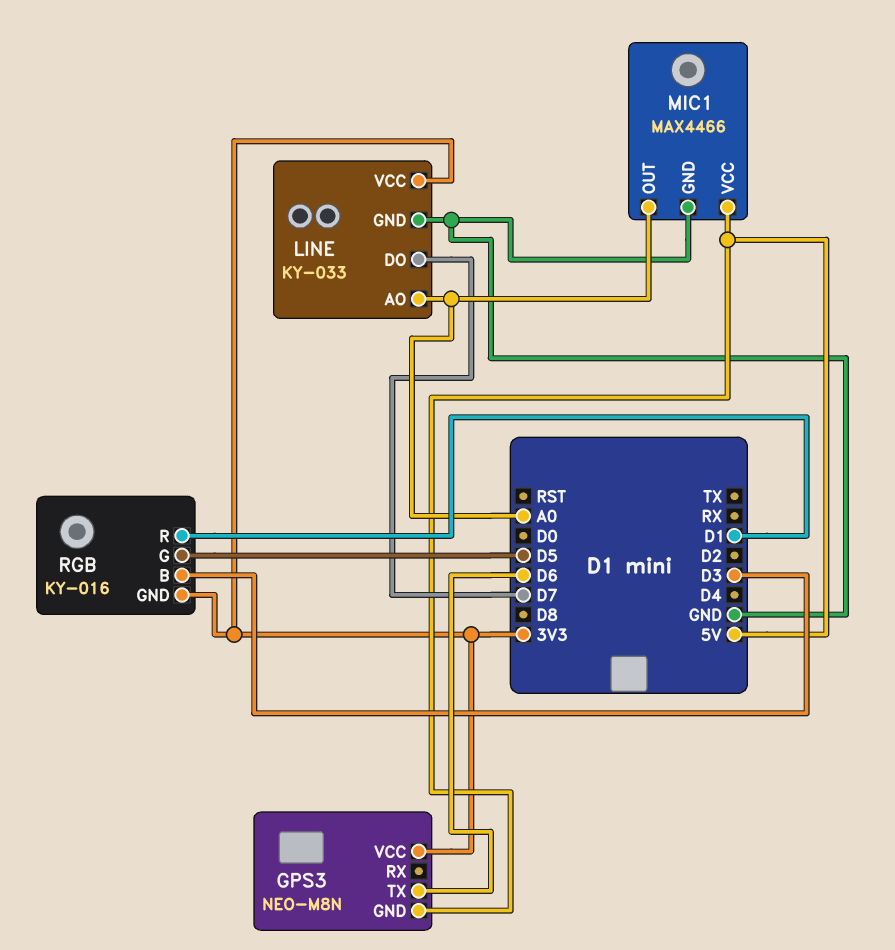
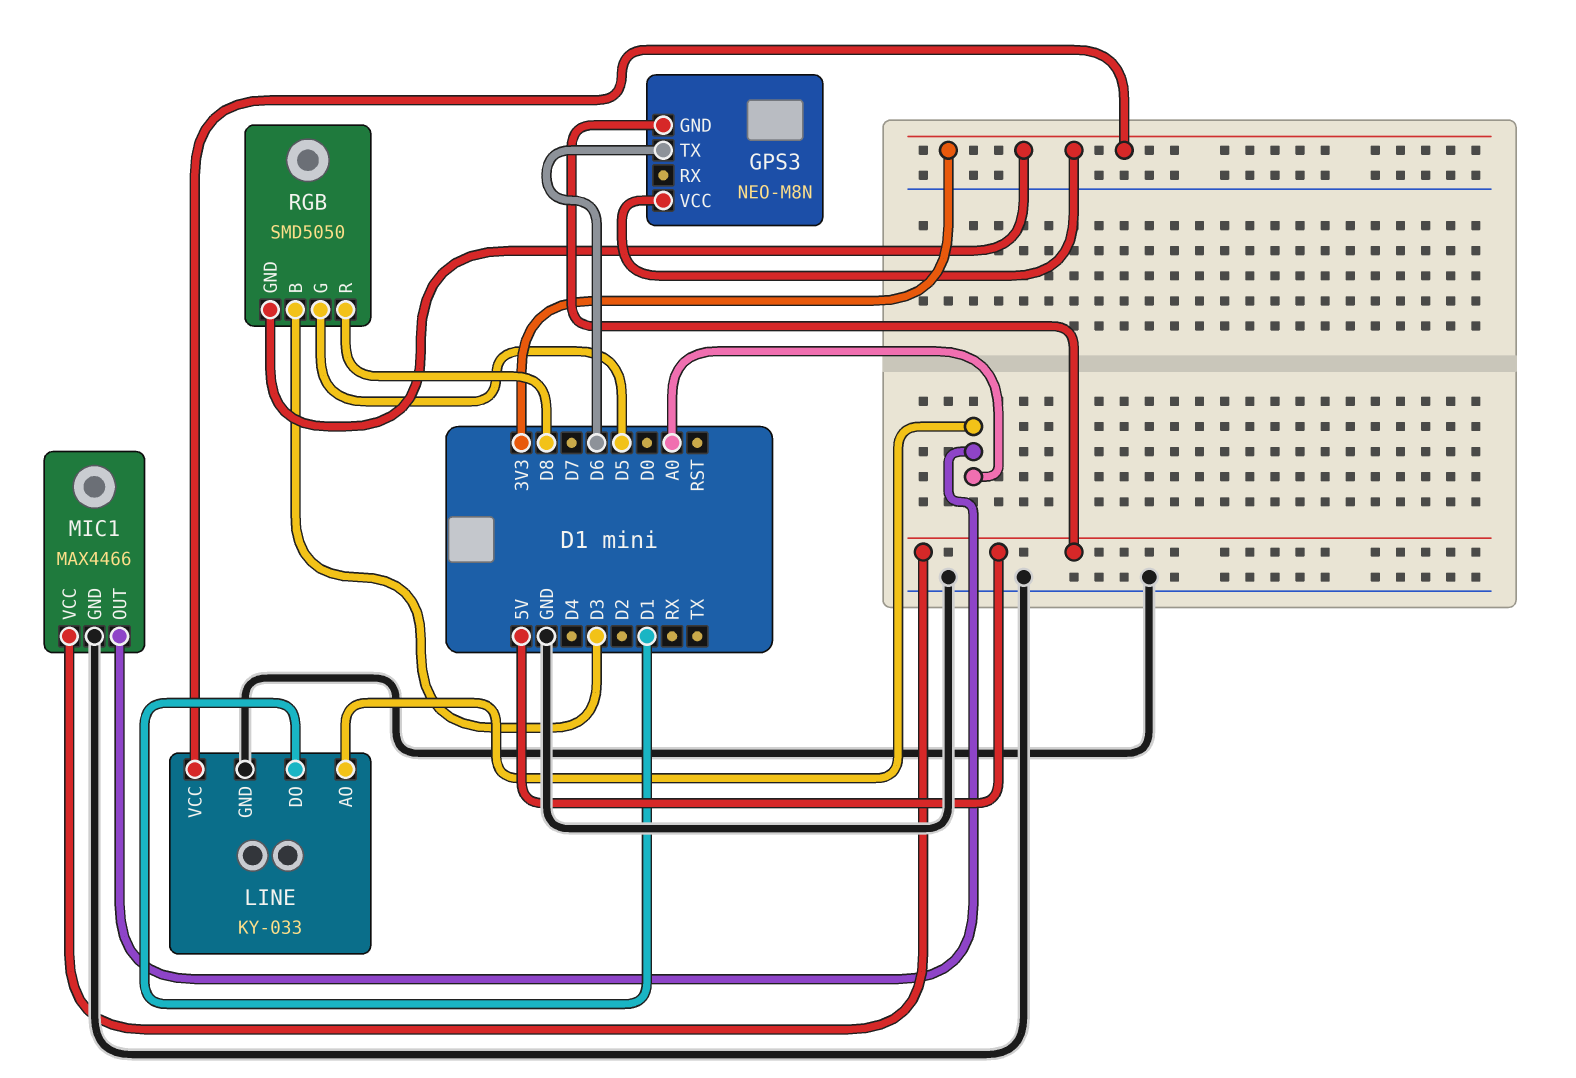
LINE pin DO: D7 -> D1
RGB: KY-016 -> SMD5050
RGB pin R: D1 -> D8

